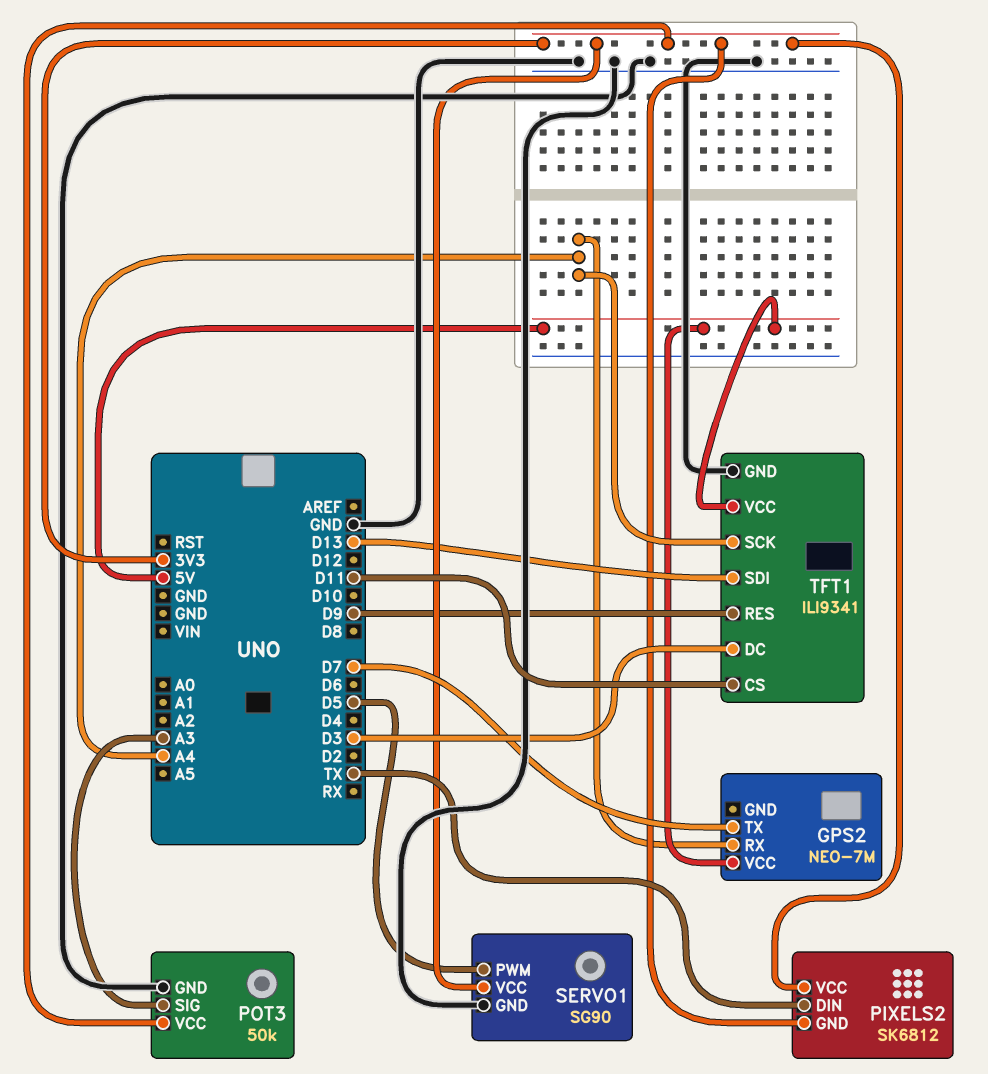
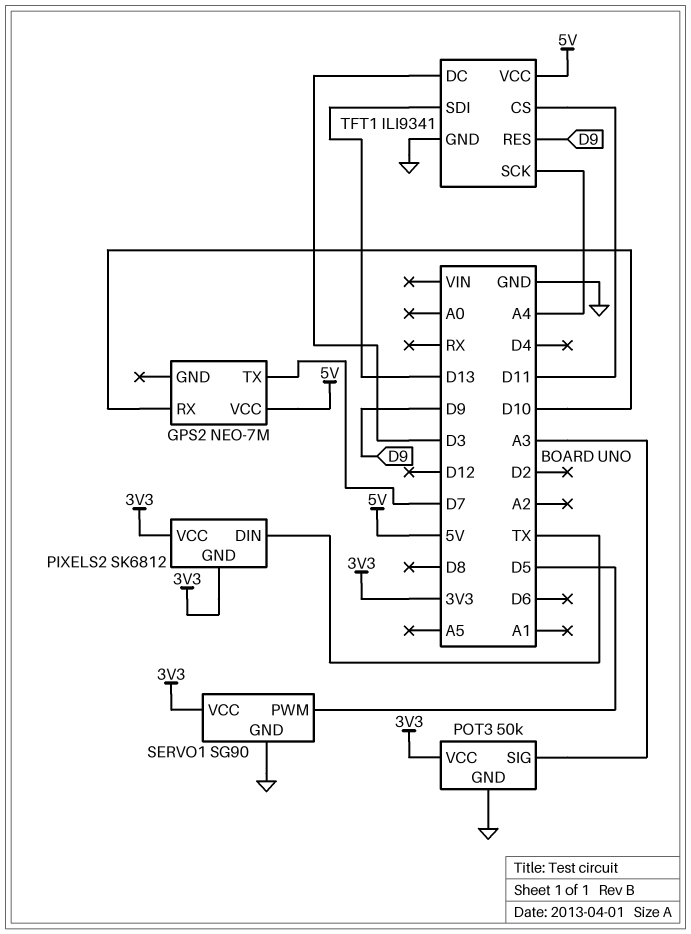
GPS2 pin RX: A4 -> D10

